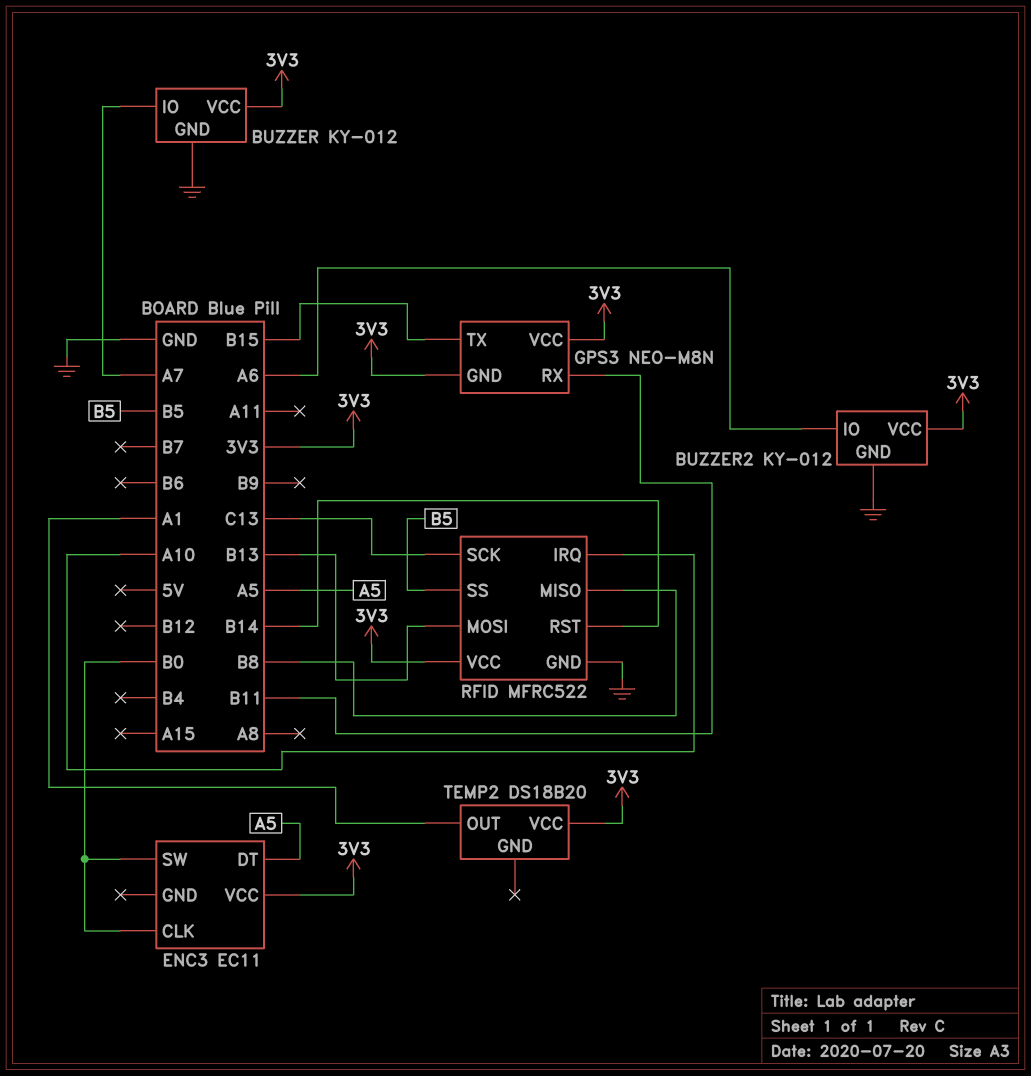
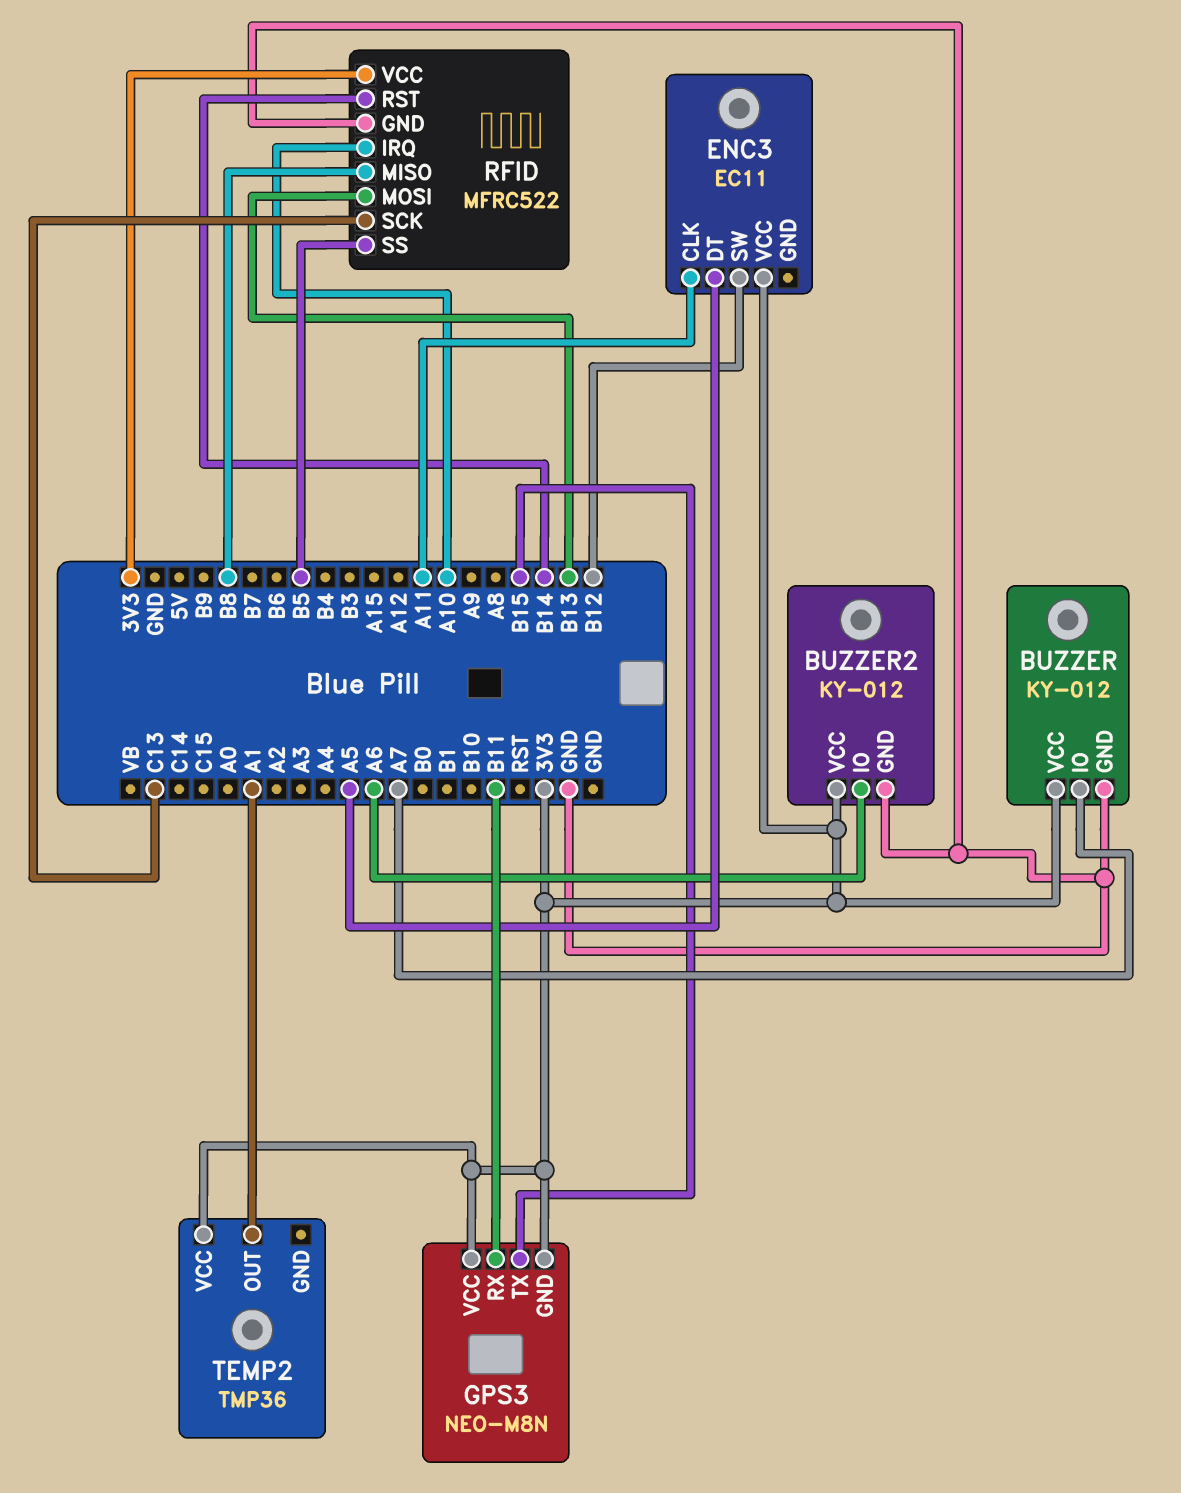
ENC3 pin CLK: B0 -> A11
ENC3 pin SW: B0 -> B12
TEMP2: DS18B20 -> TMP36

